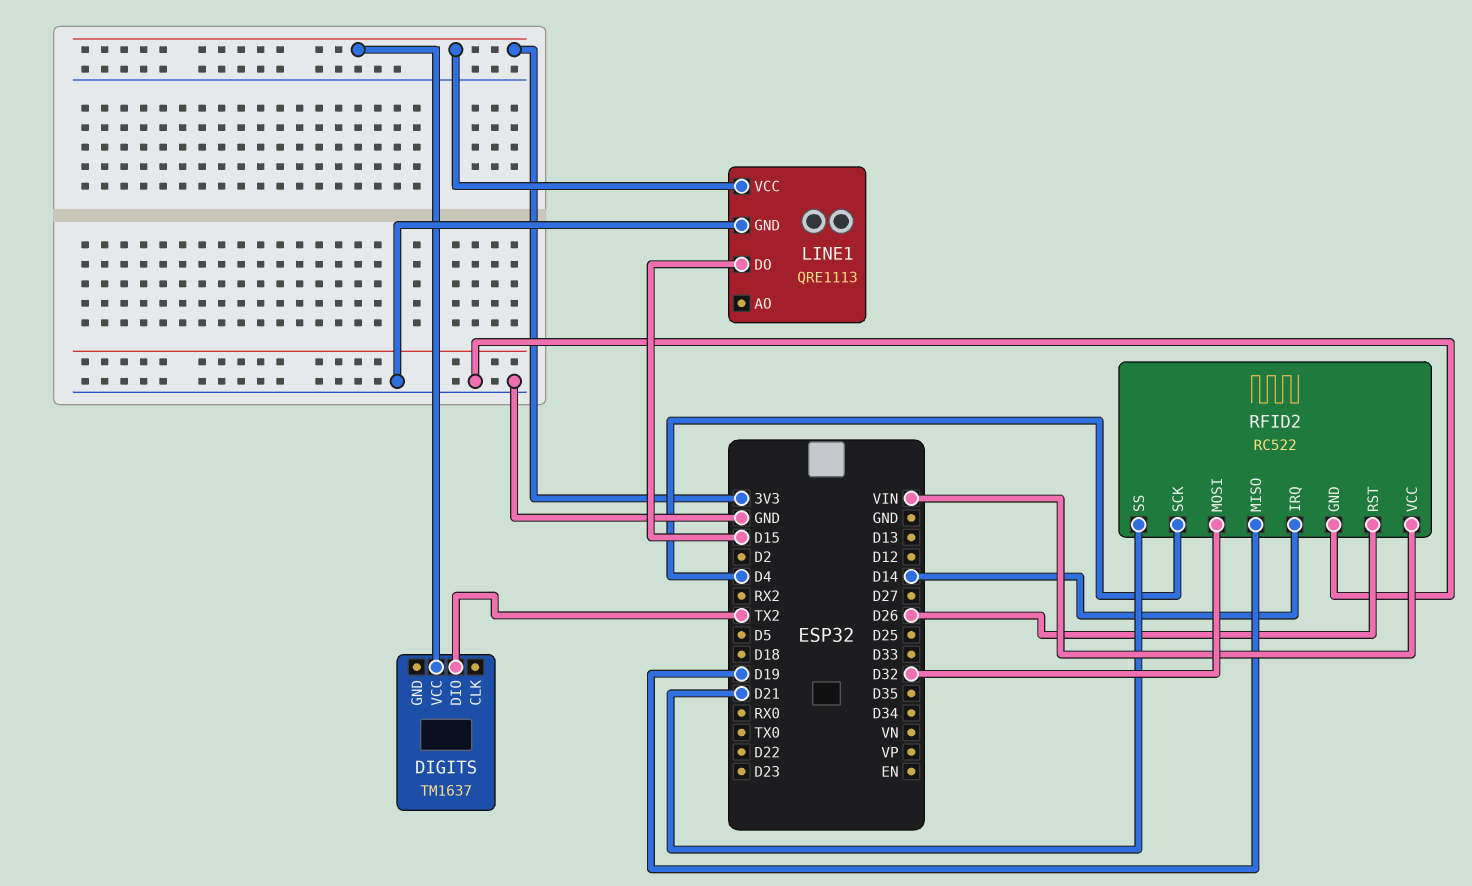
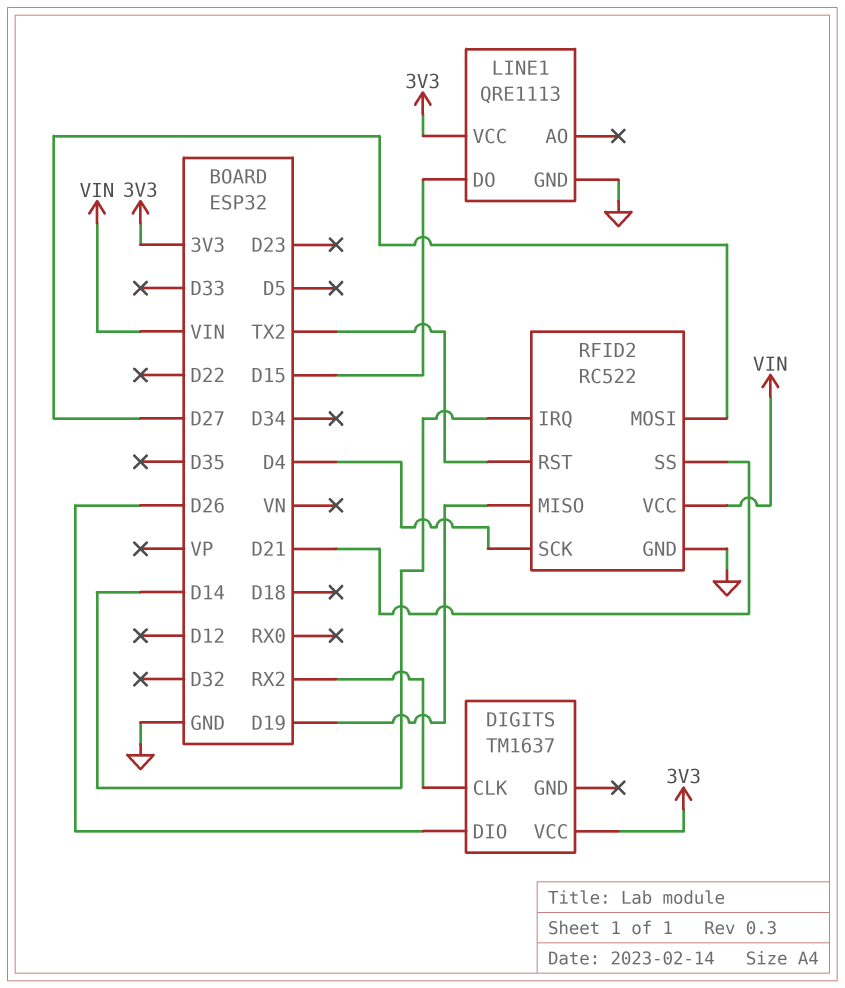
DIGITS pin CLK: none -> RX2
DIGITS pin DIO: TX2 -> D26
RFID2 pin MOSI: D32 -> D27
RFID2 pin RST: D26 -> TX2

